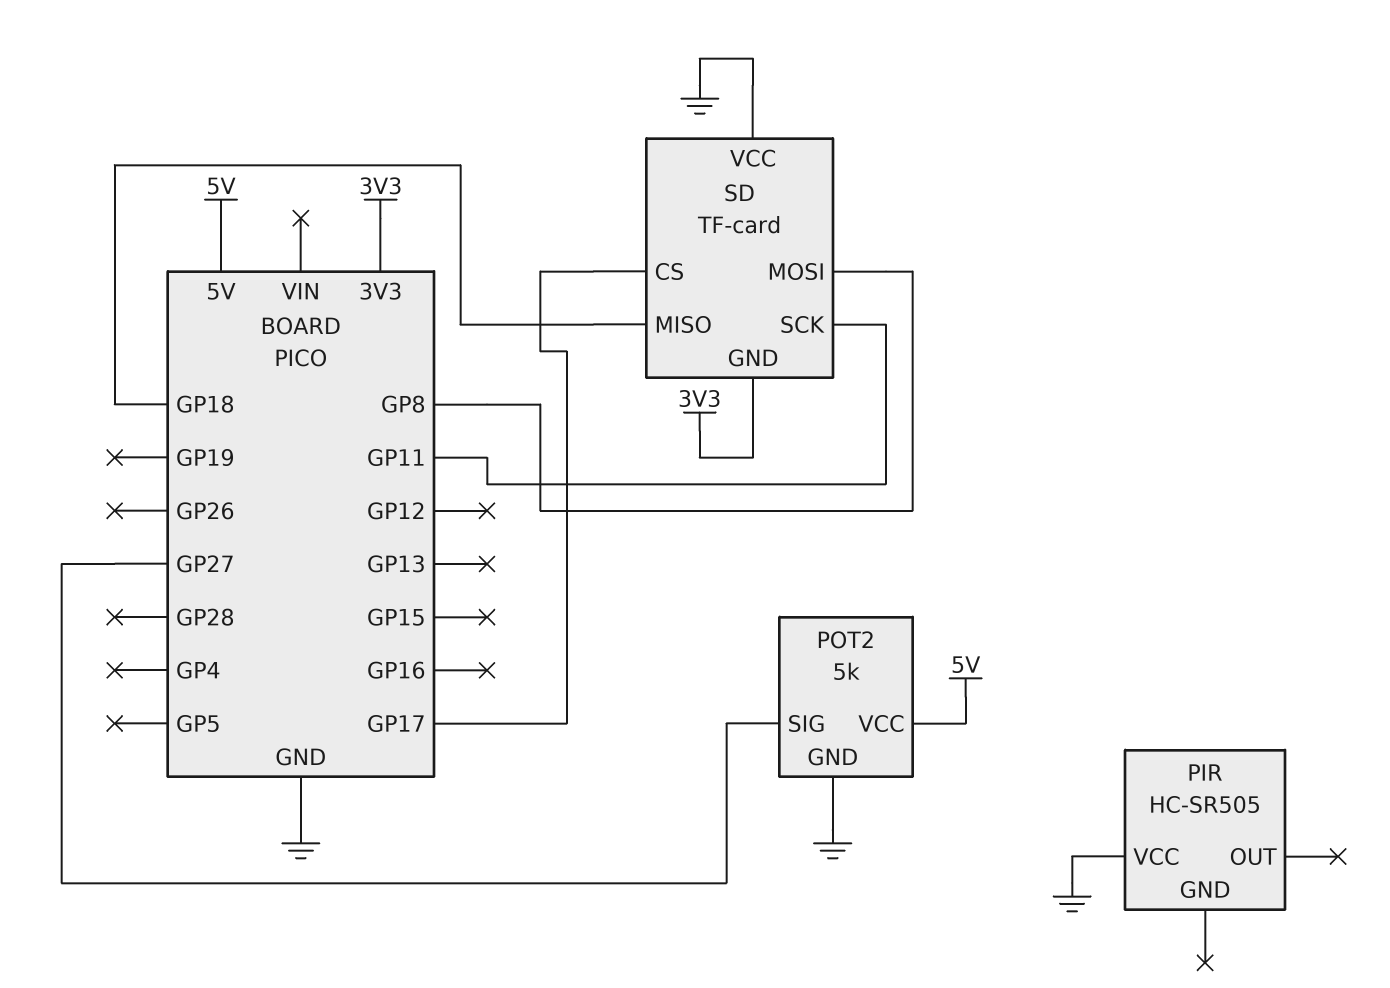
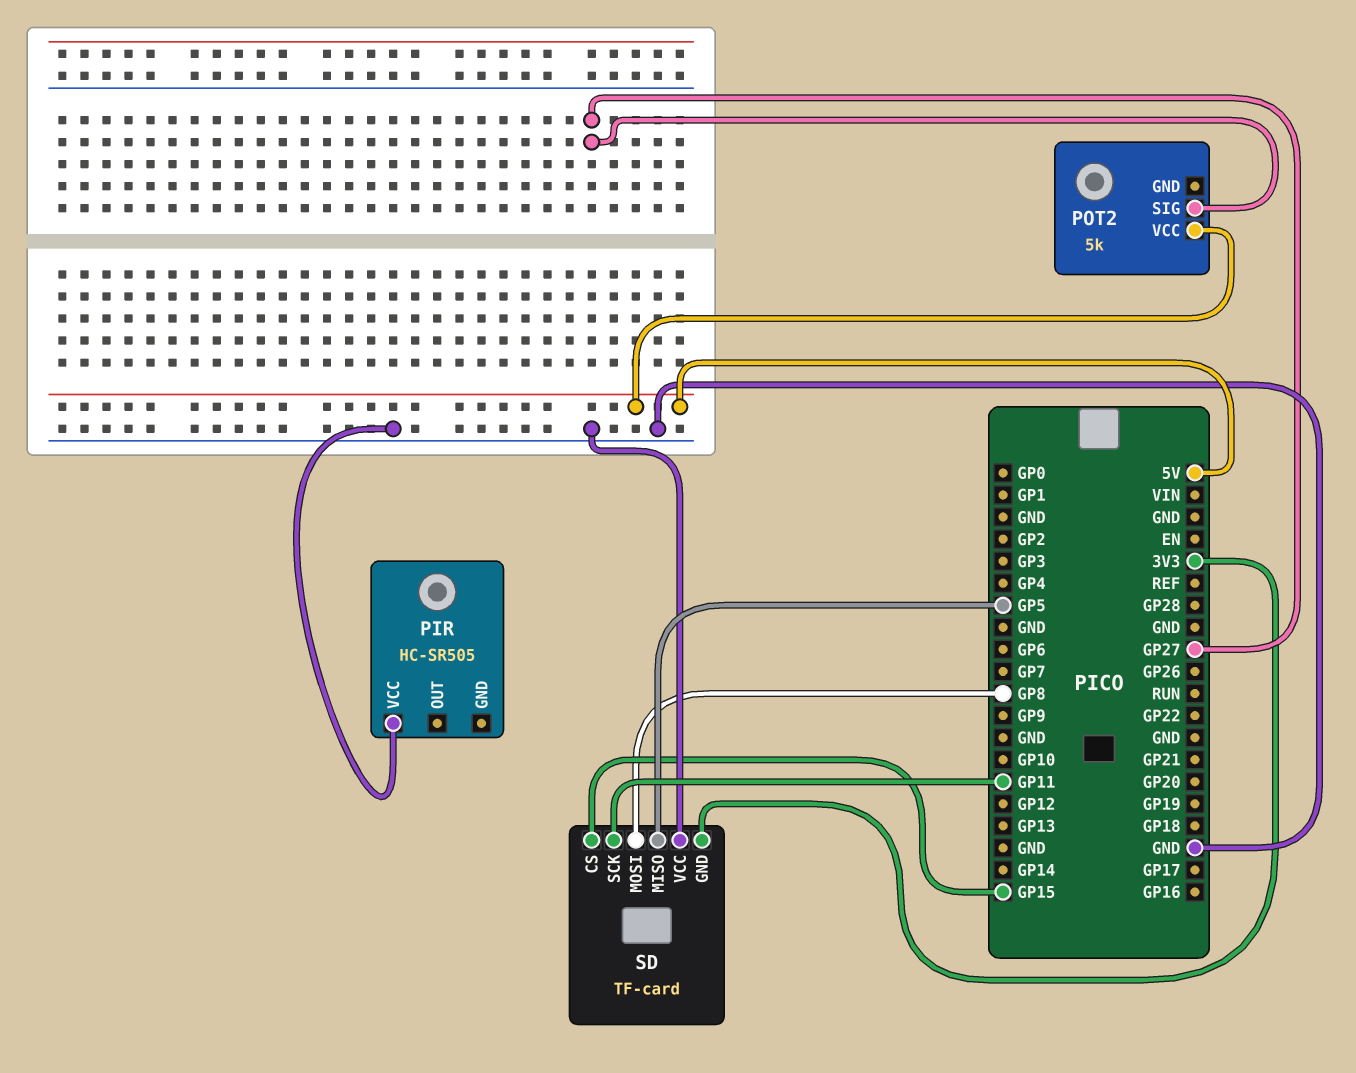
POT2 pin GND: GND -> none
SD pin CS: GP17 -> GP15
SD pin MISO: GP18 -> GP5

